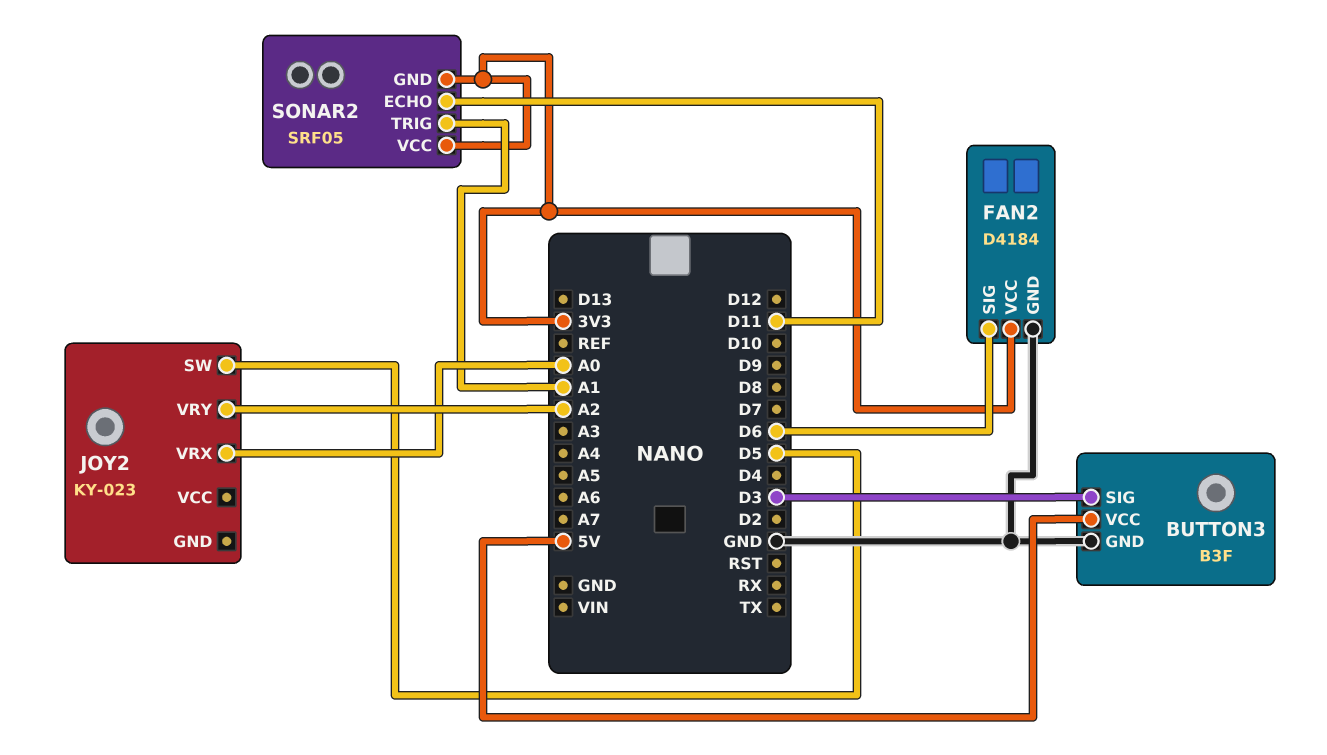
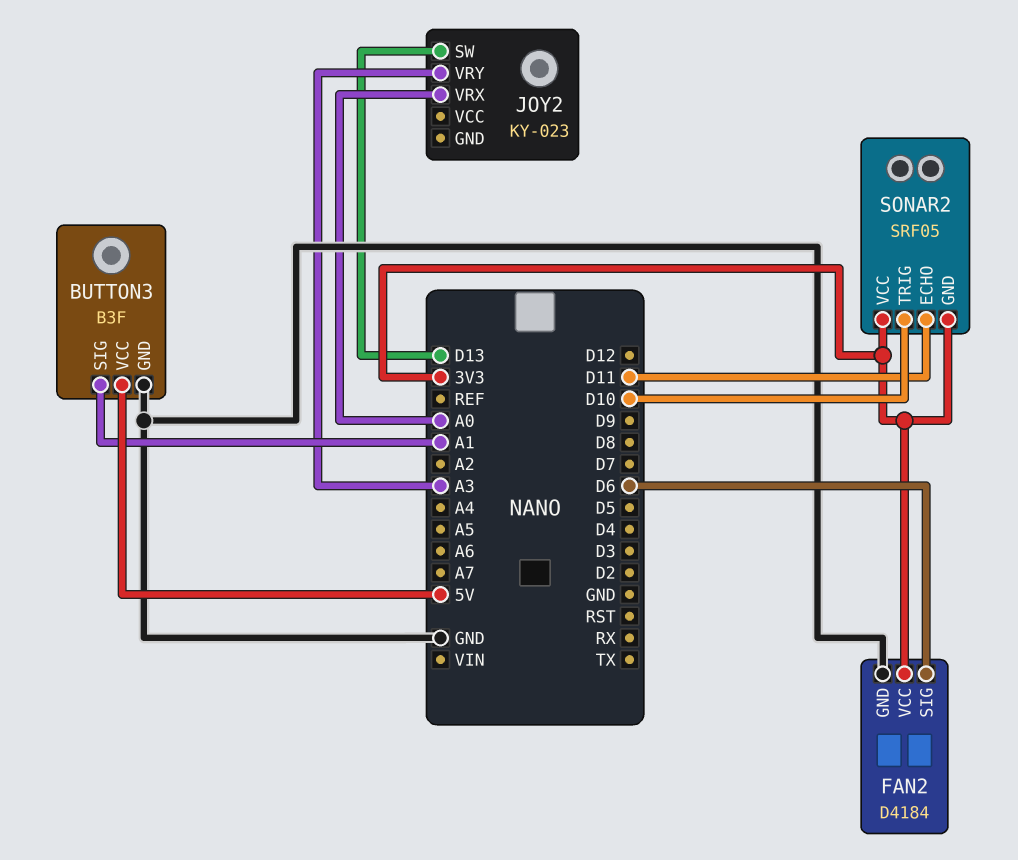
BUTTON3 pin SIG: D3 -> A1
JOY2 pin SW: D5 -> D13
JOY2 pin VRY: A2 -> A3
SONAR2 pin TRIG: A1 -> D10

